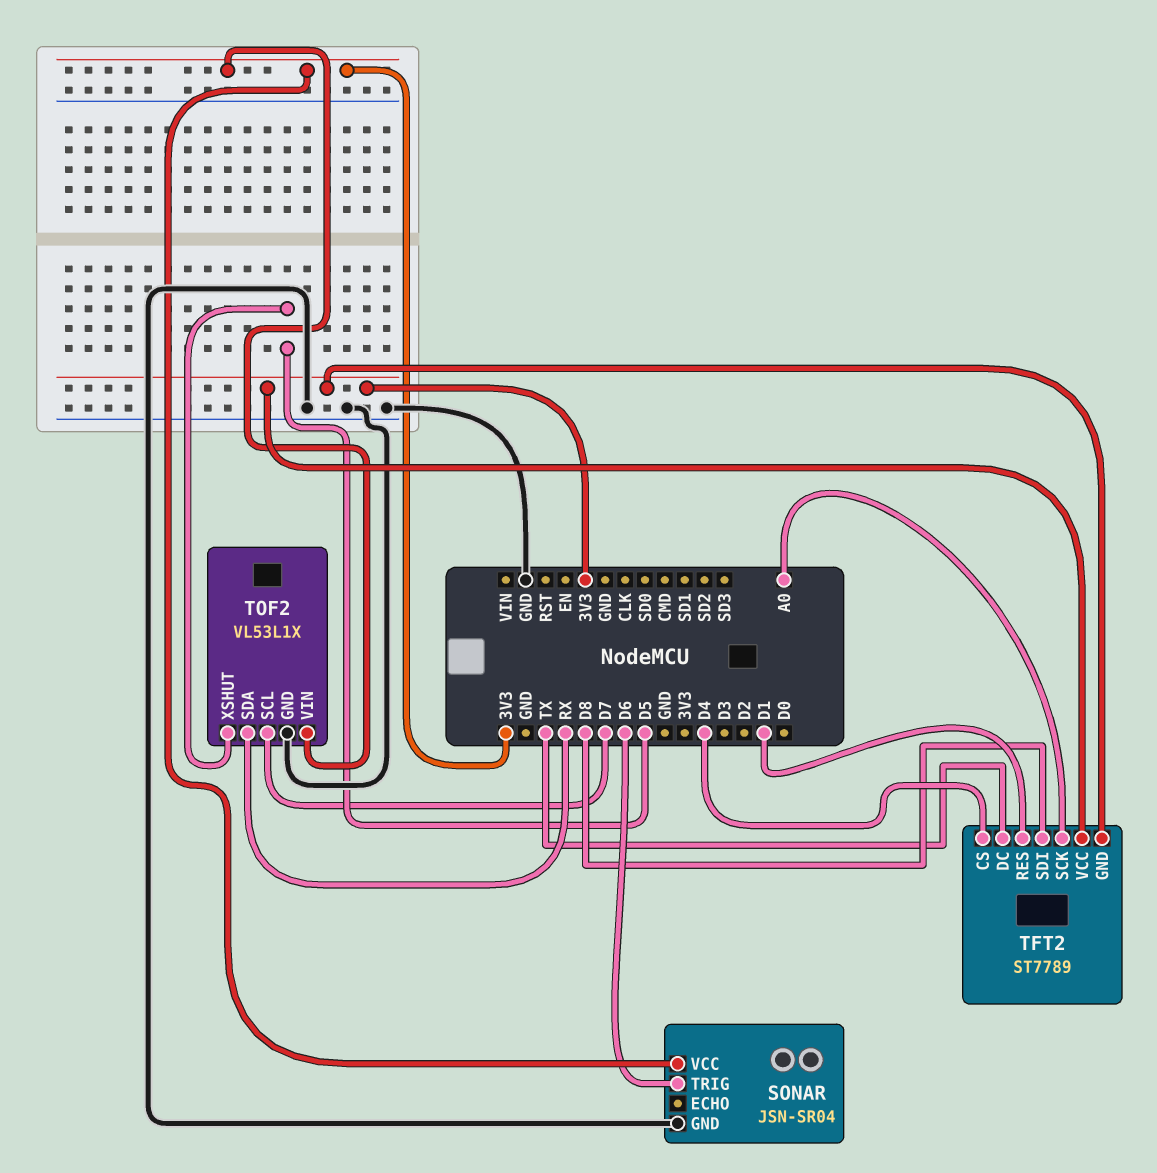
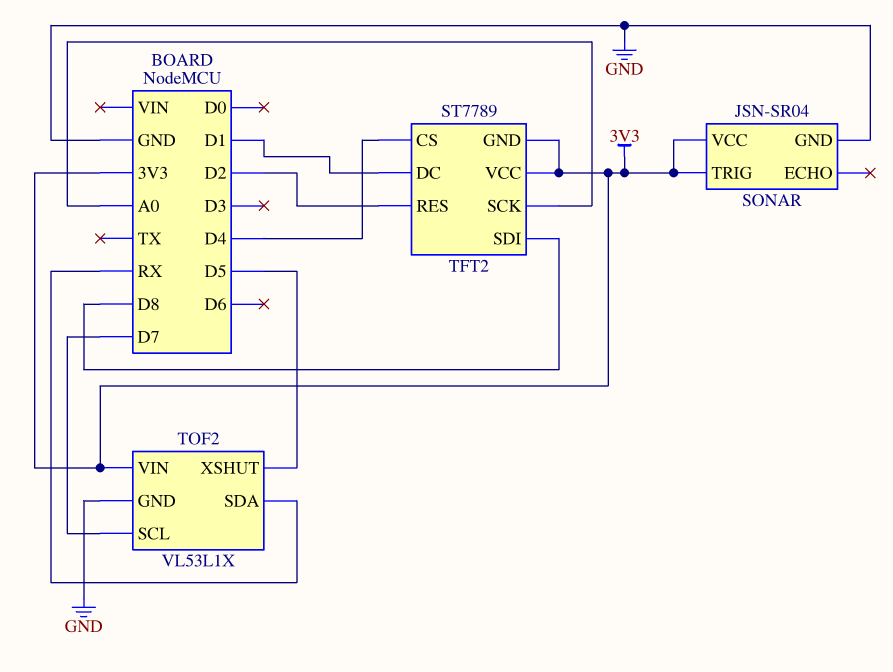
SONAR pin TRIG: D6 -> 3V3
TFT2 pin DC: TX -> D1
TFT2 pin RES: D1 -> D2

